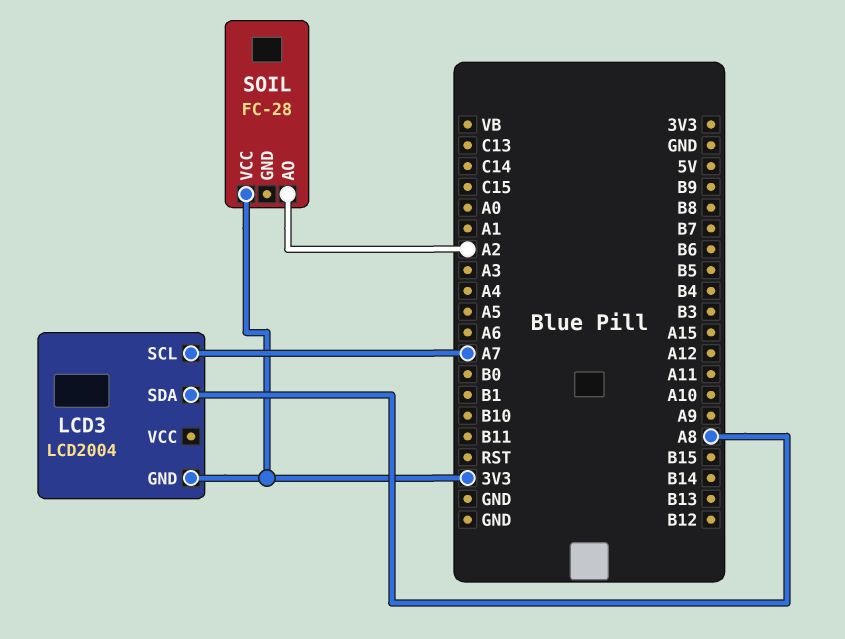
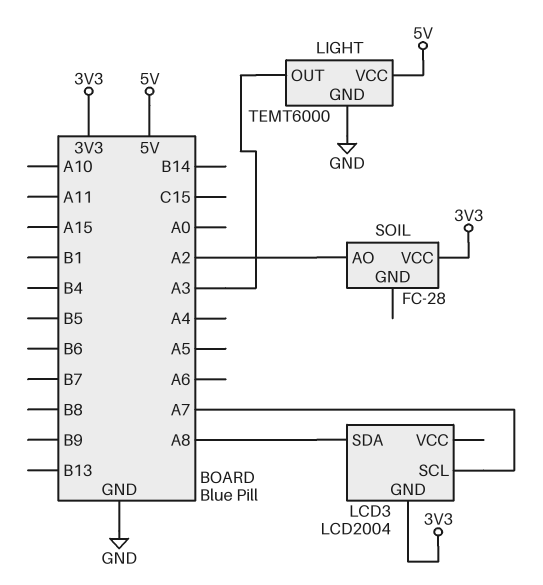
LIGHT: none -> TEMT6000
LIGHT pin GND: none -> GND
LIGHT pin OUT: none -> A3
LIGHT pin VCC: none -> 5V

